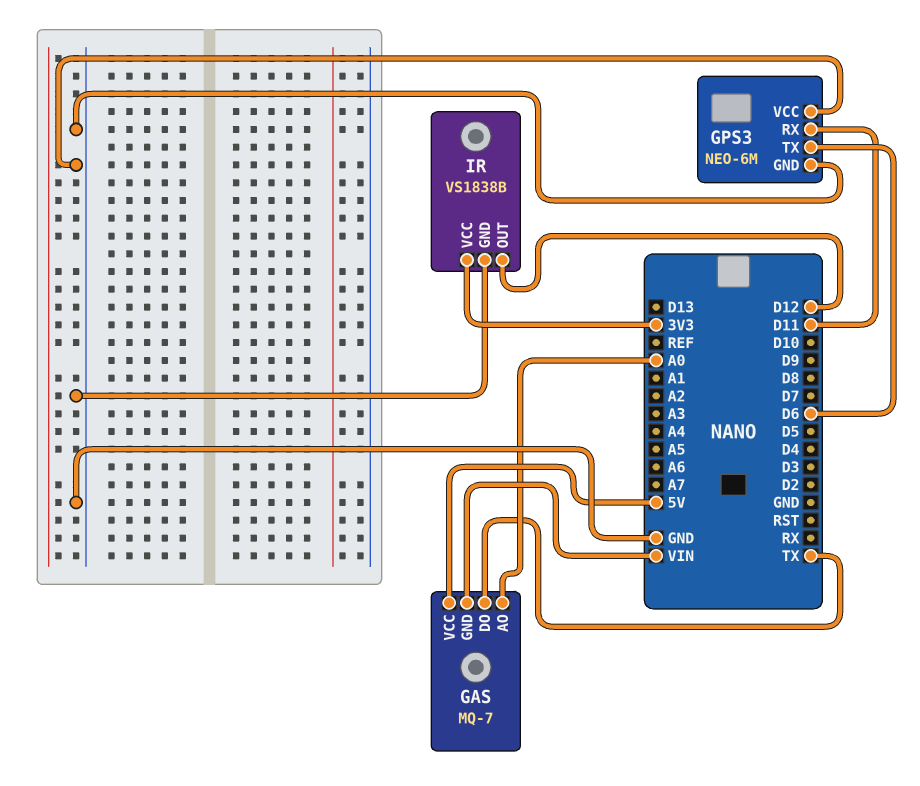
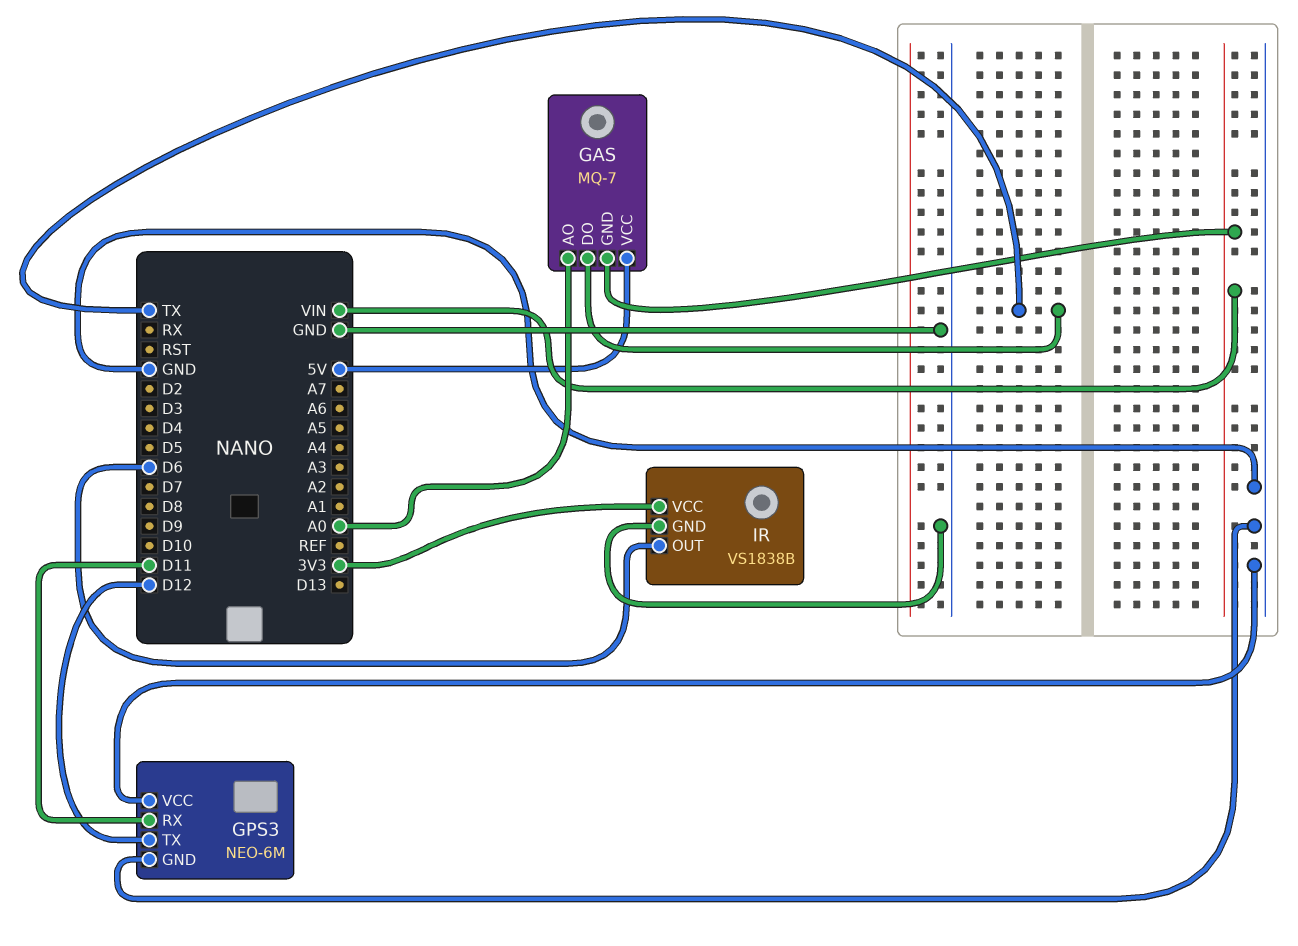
GPS3 pin TX: D6 -> D12
IR pin OUT: D12 -> D6

